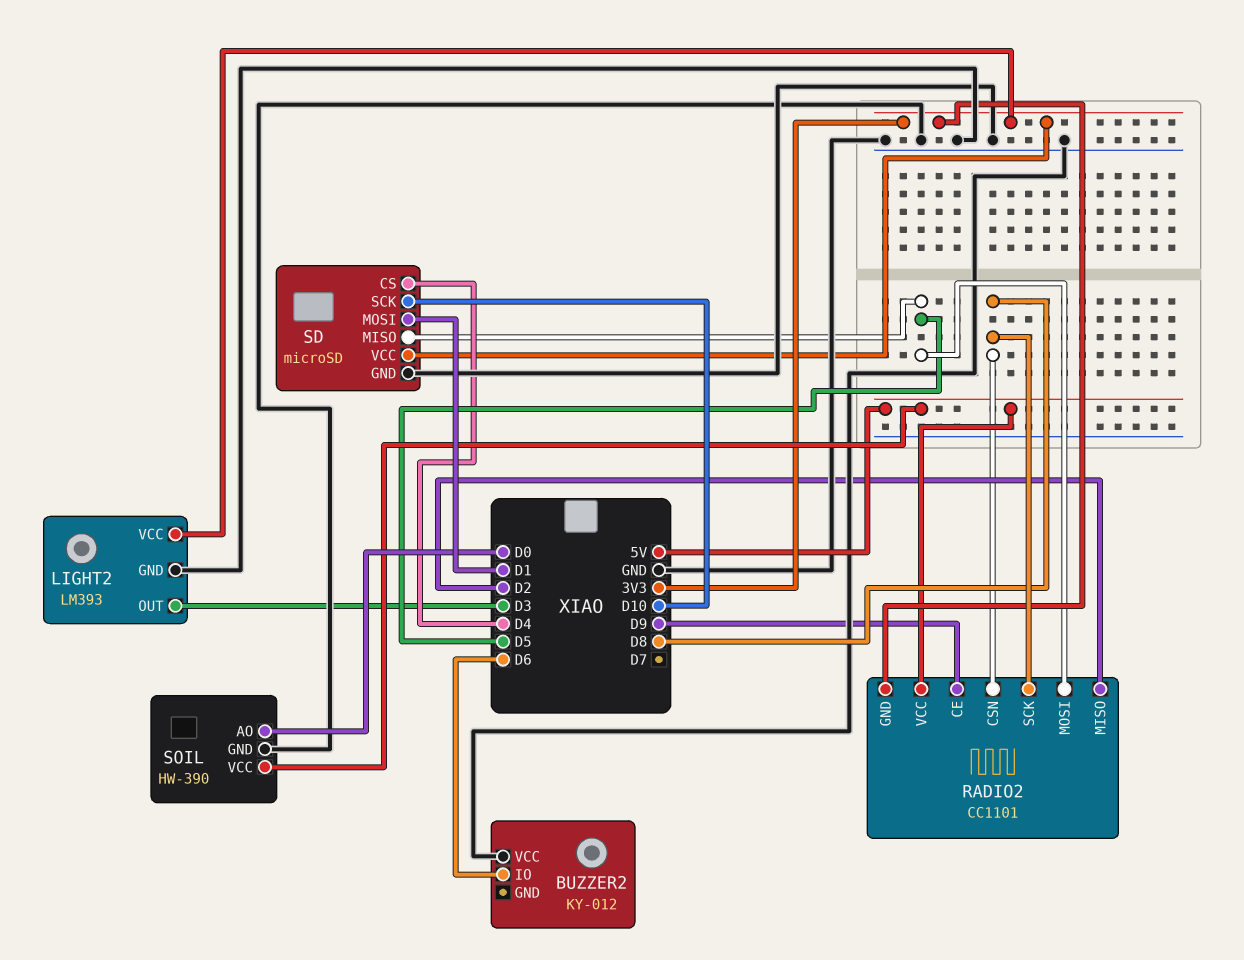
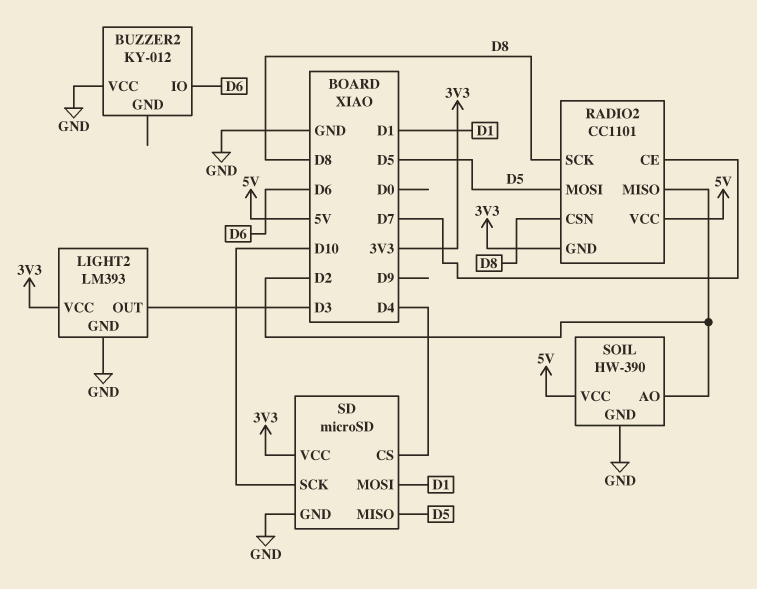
RADIO2 pin CE: D9 -> D7
SOIL pin AO: D0 -> D2

